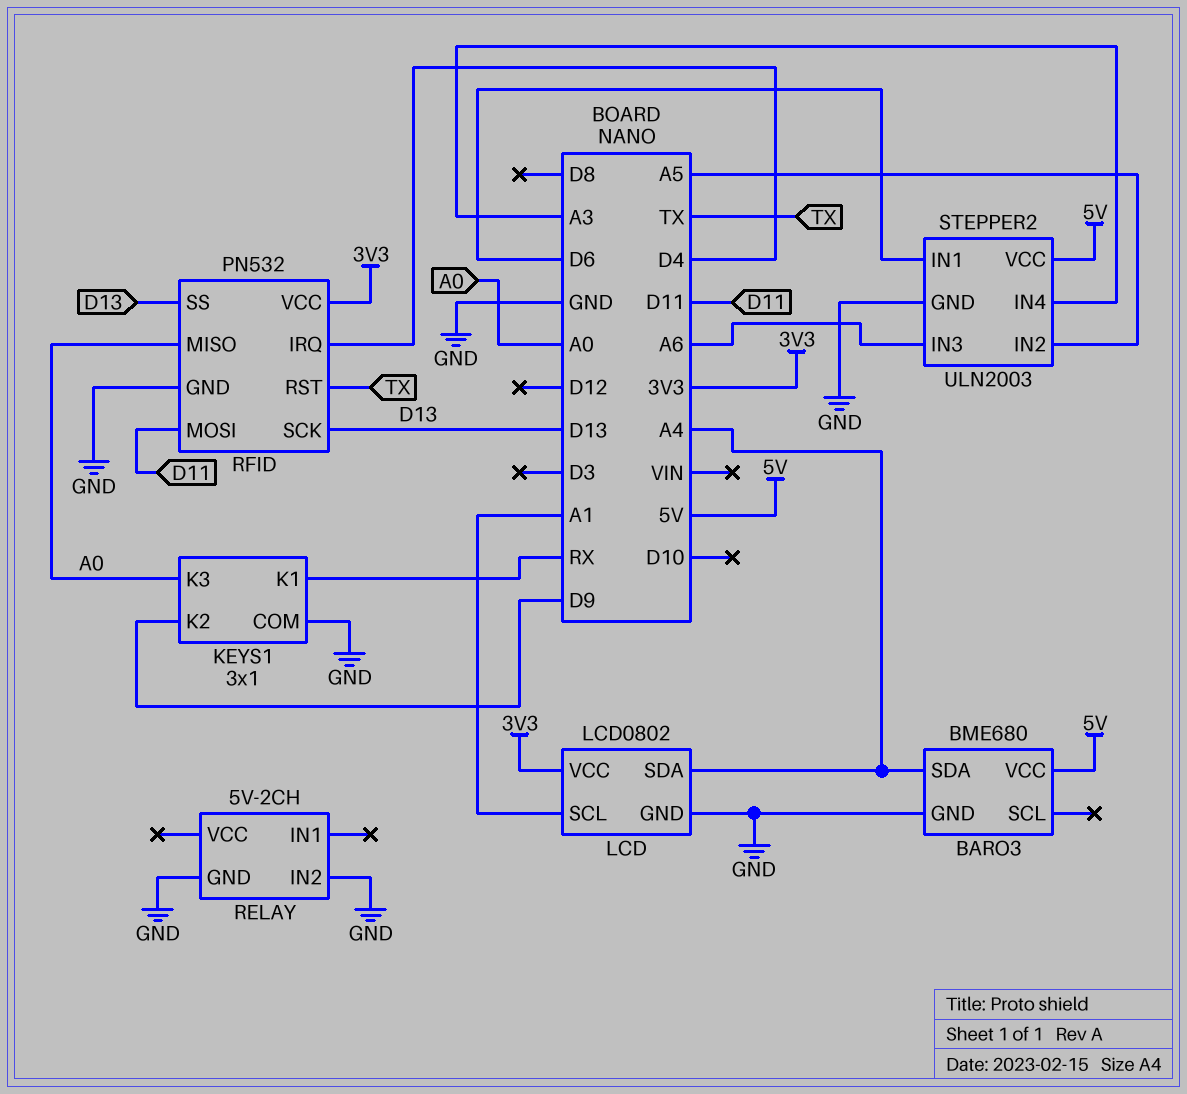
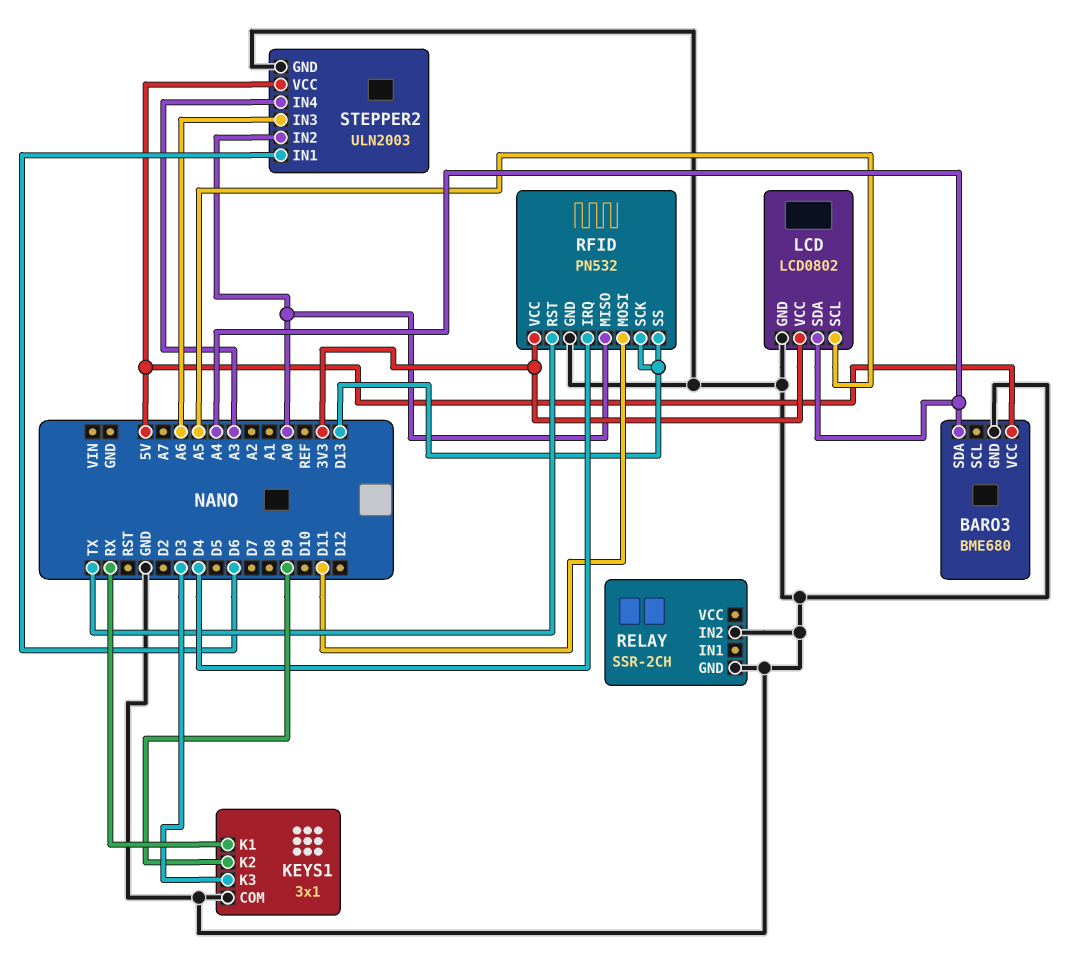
KEYS1 pin K3: A0 -> D3
LCD pin SCL: A1 -> A5
RELAY: 5V-2CH -> SSR-2CH
STEPPER2 pin IN2: A5 -> A0

